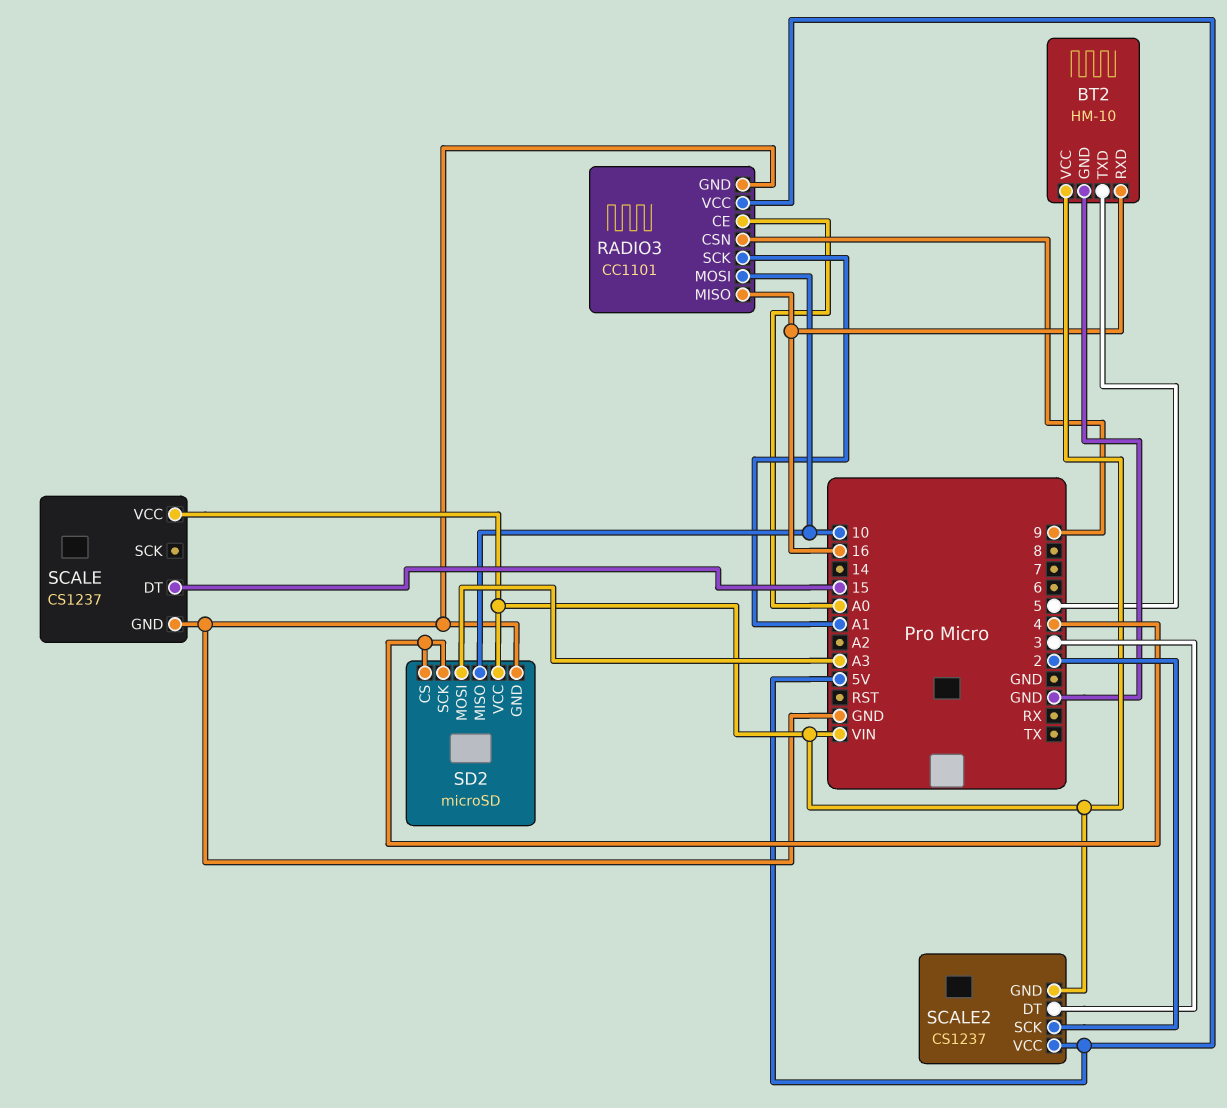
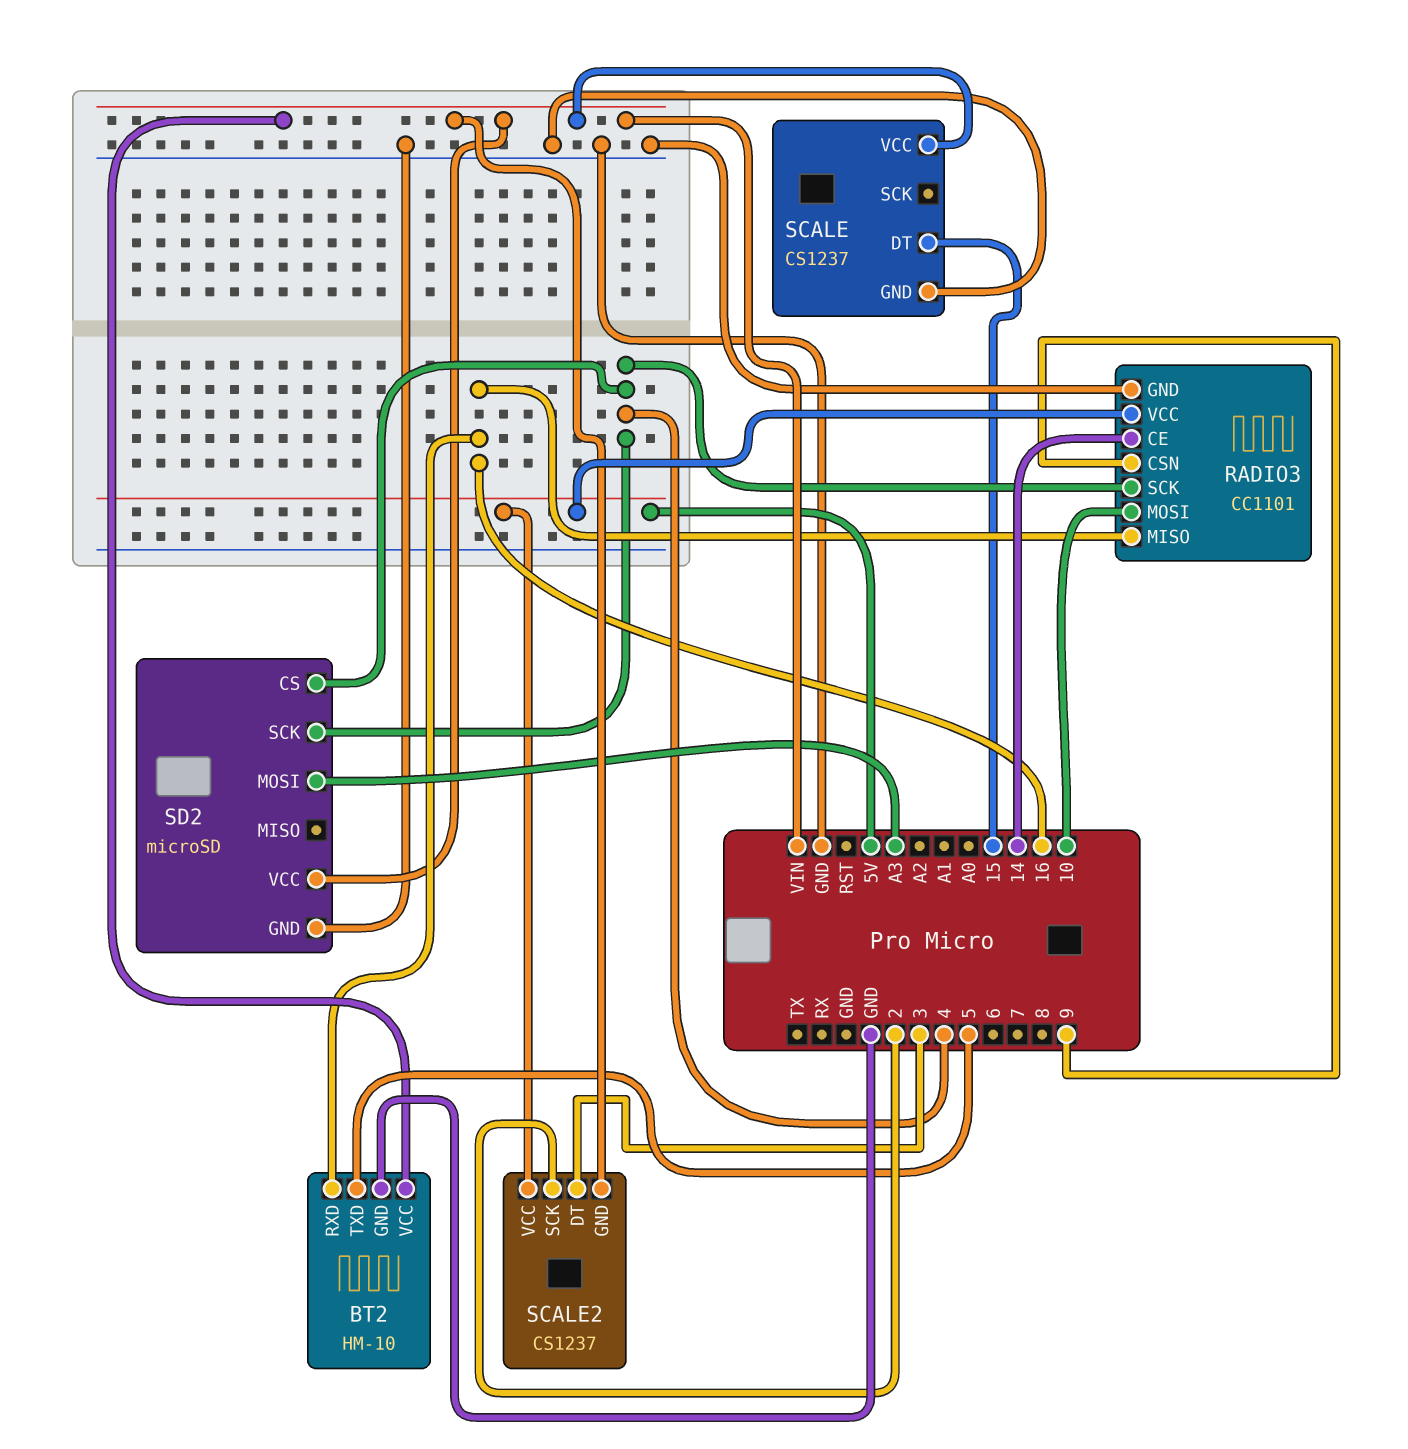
RADIO3 pin CE: A0 -> 14
RADIO3 pin SCK: A1 -> 4
SD2 pin MISO: 10 -> none

